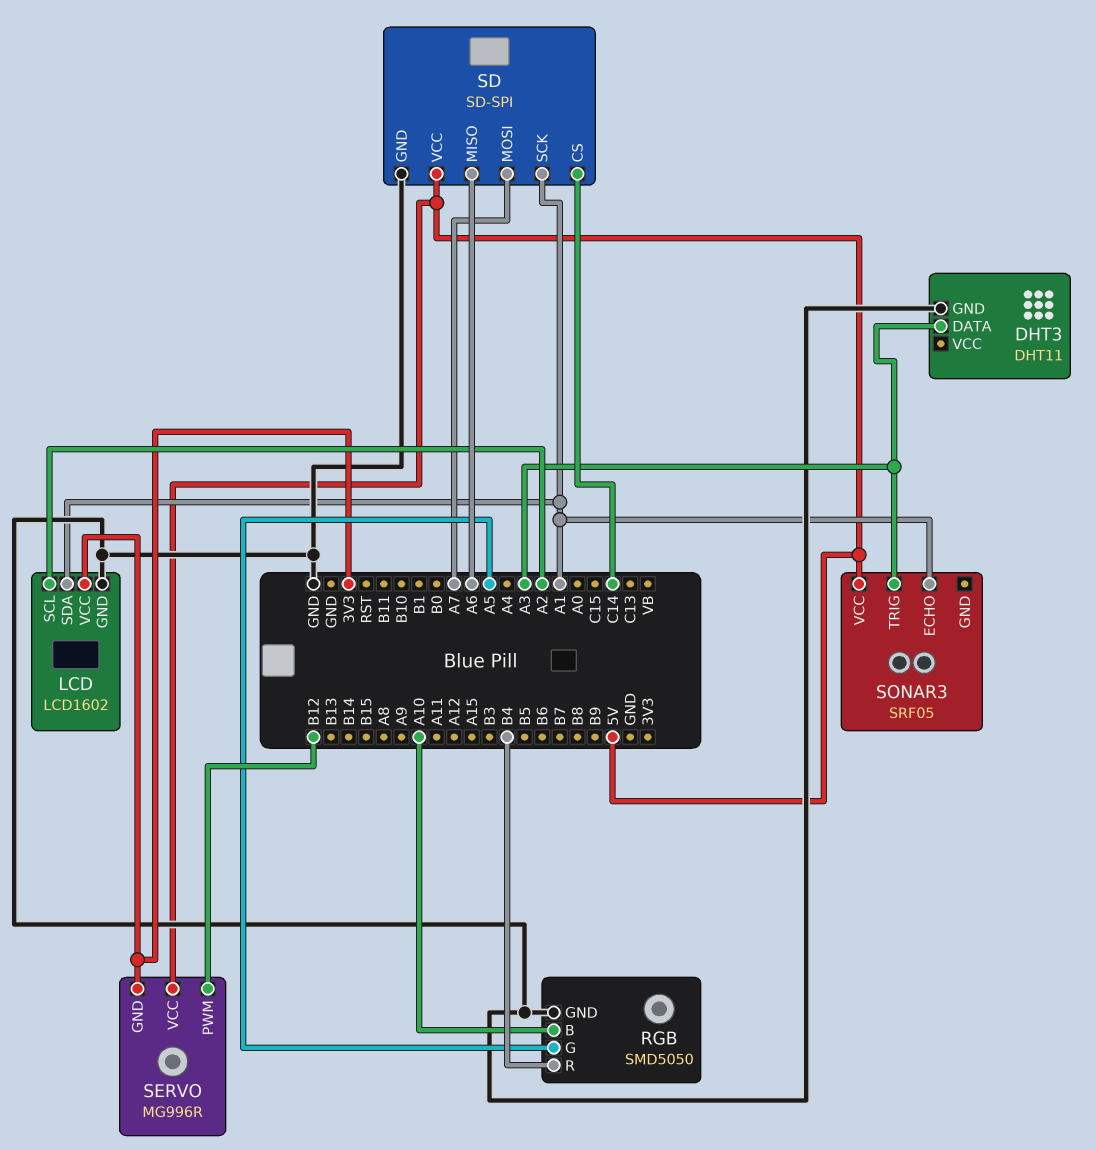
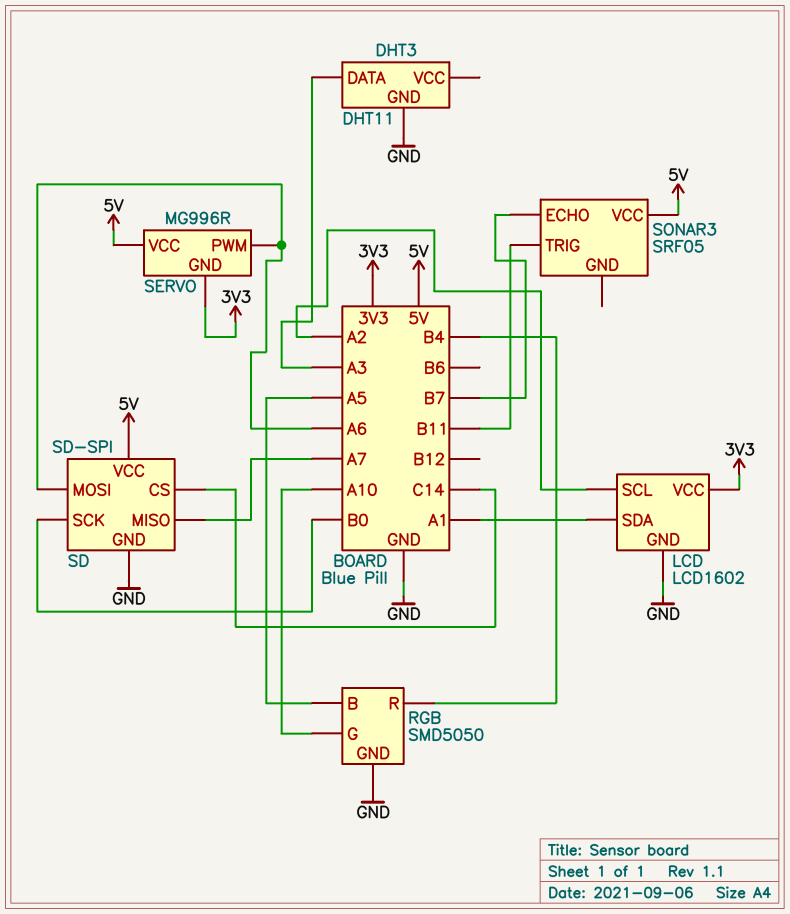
RGB pin B: A10 -> A5
RGB pin G: A5 -> A10
SD pin MISO: A6 -> A7
SD pin MOSI: A7 -> A6
SD pin SCK: A1 -> B0
SERVO pin PWM: B12 -> A6
SONAR3 pin ECHO: A1 -> B7
SONAR3 pin TRIG: A3 -> B11

